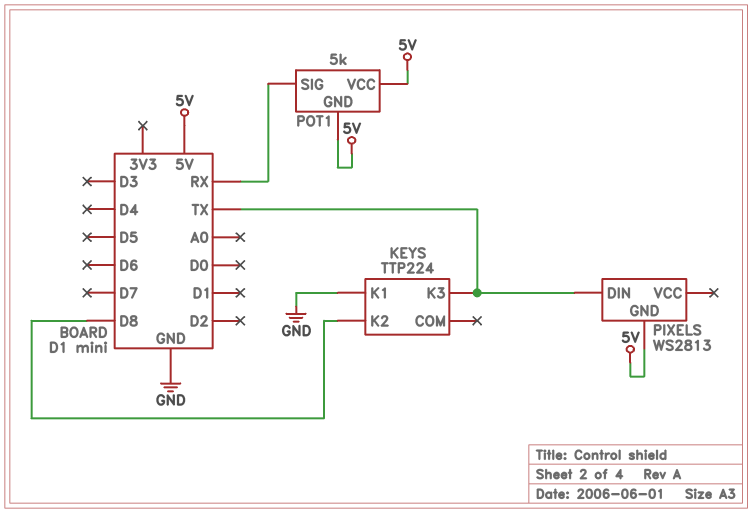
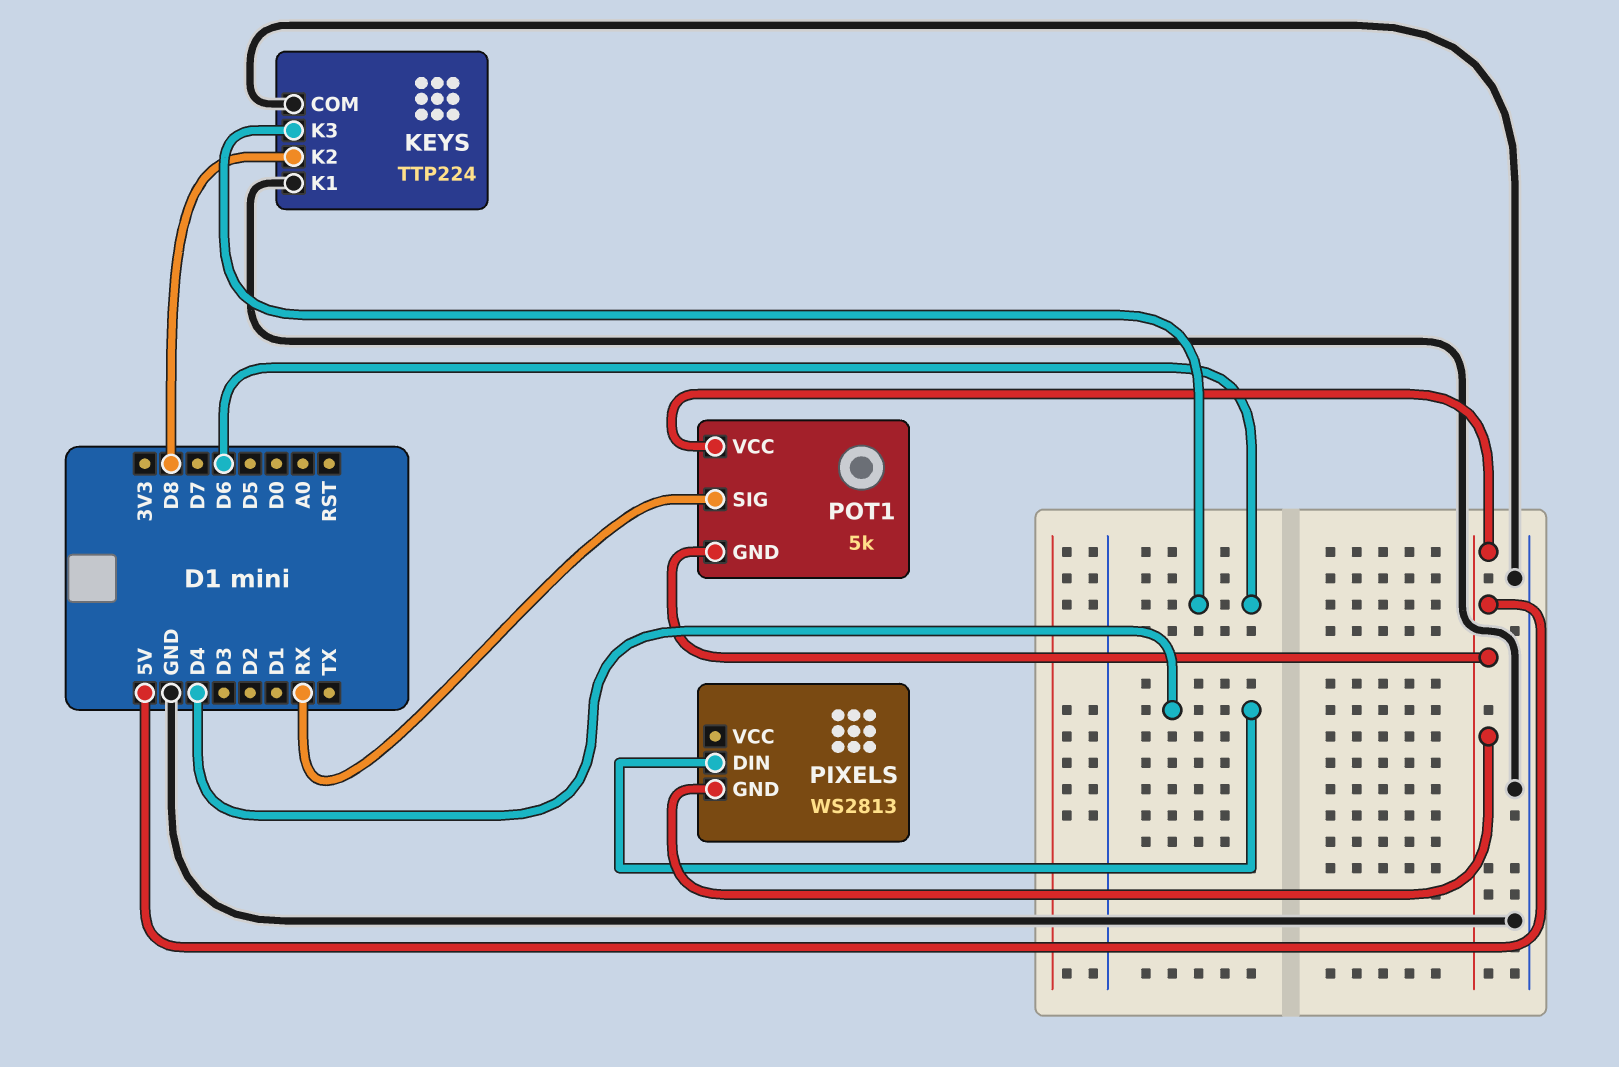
KEYS pin COM: none -> GND
KEYS pin K3: TX -> D6
PIXELS pin DIN: TX -> D4

